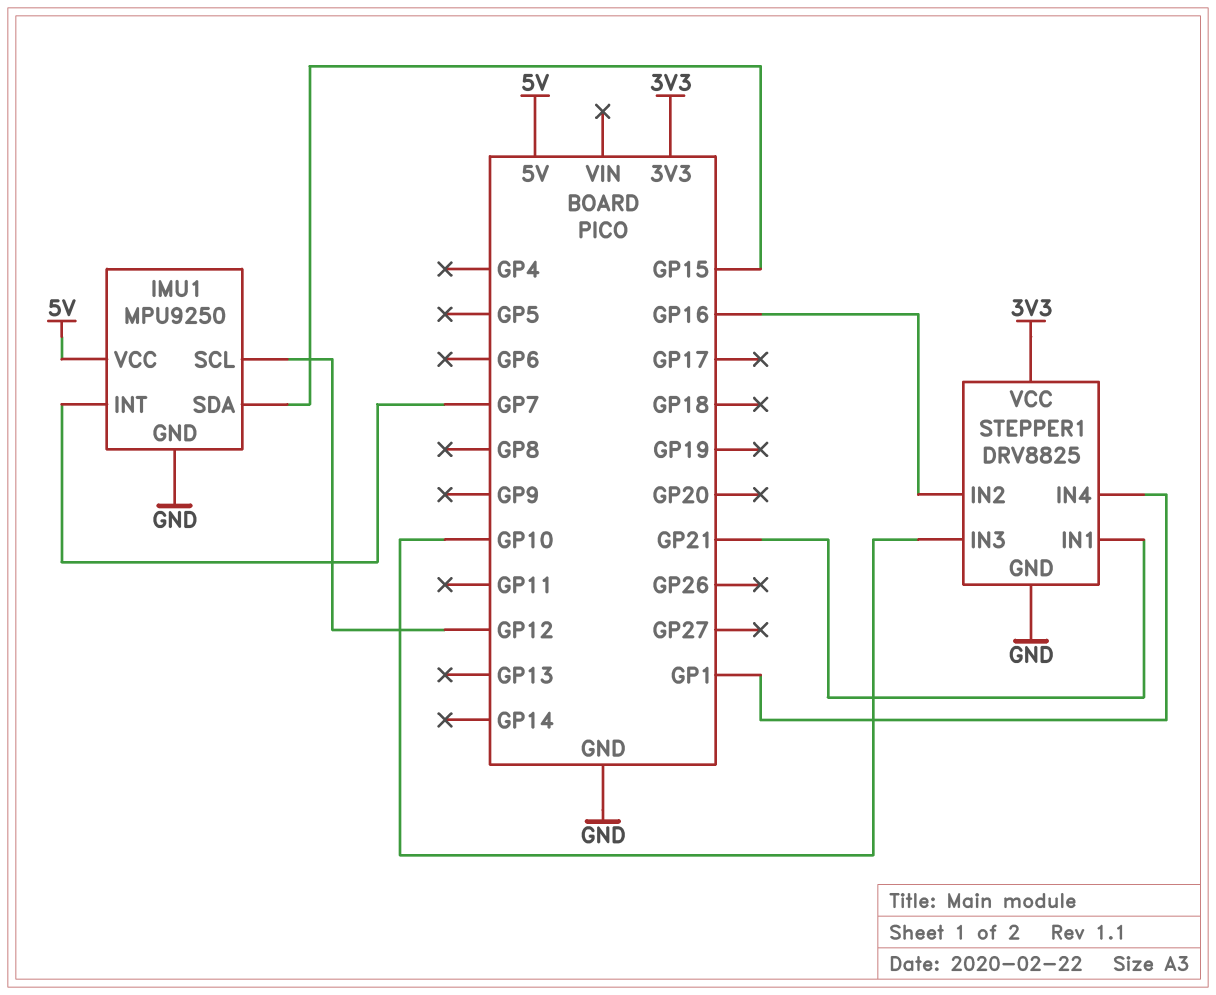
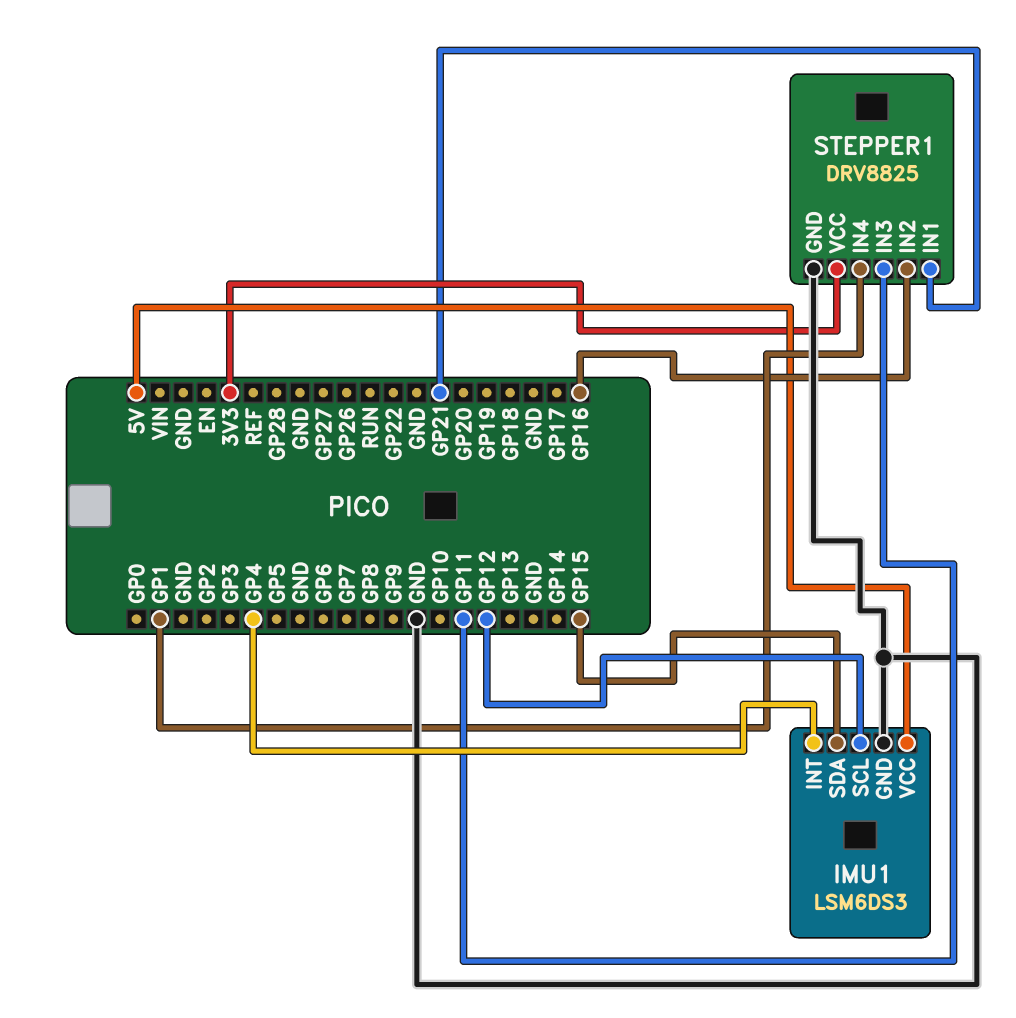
IMU1: MPU9250 -> LSM6DS3
IMU1 pin INT: GP7 -> GP4
STEPPER1 pin IN3: GP10 -> GP11

